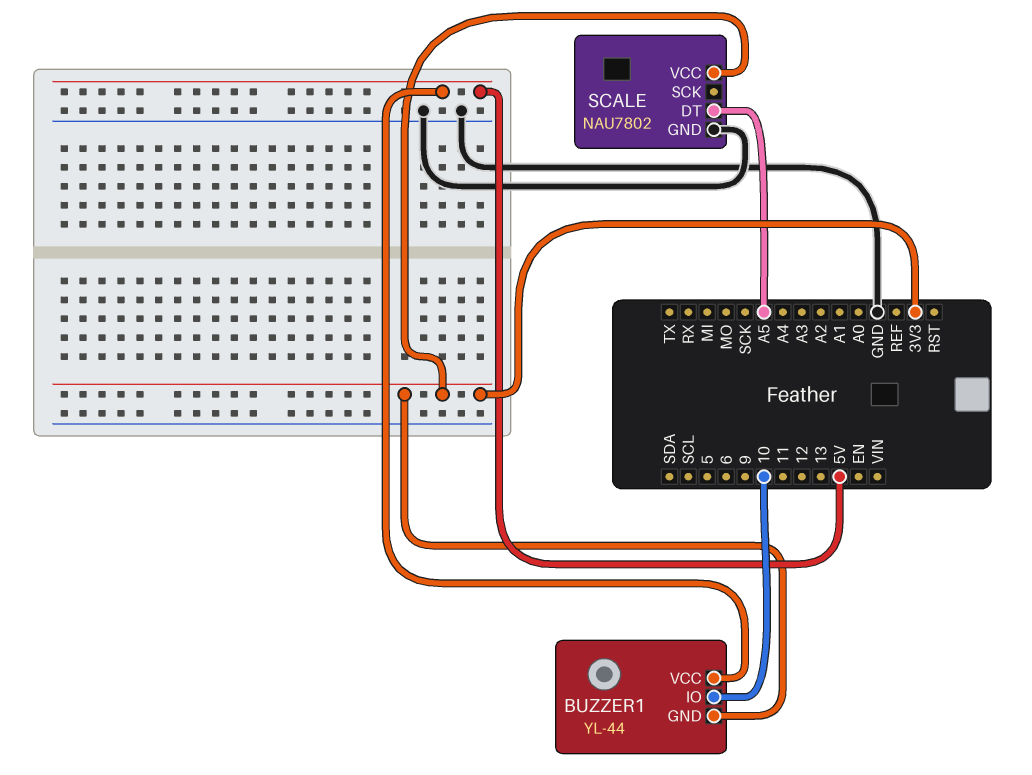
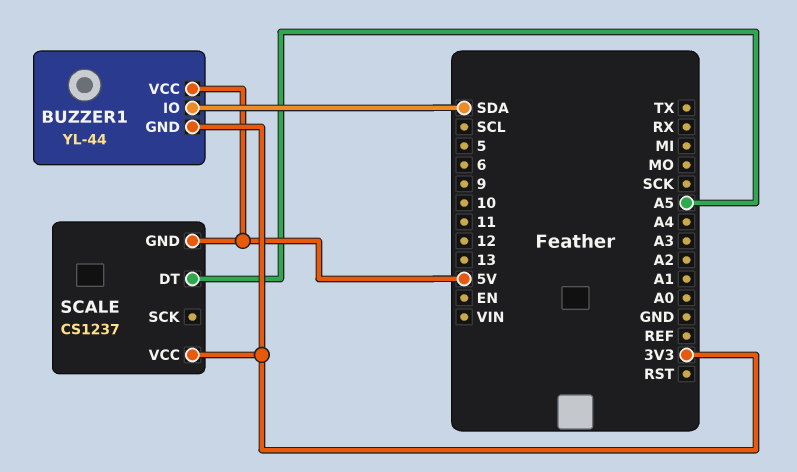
BUZZER1 pin IO: 10 -> SDA
SCALE: NAU7802 -> CS1237
SCALE pin GND: GND -> 5V

